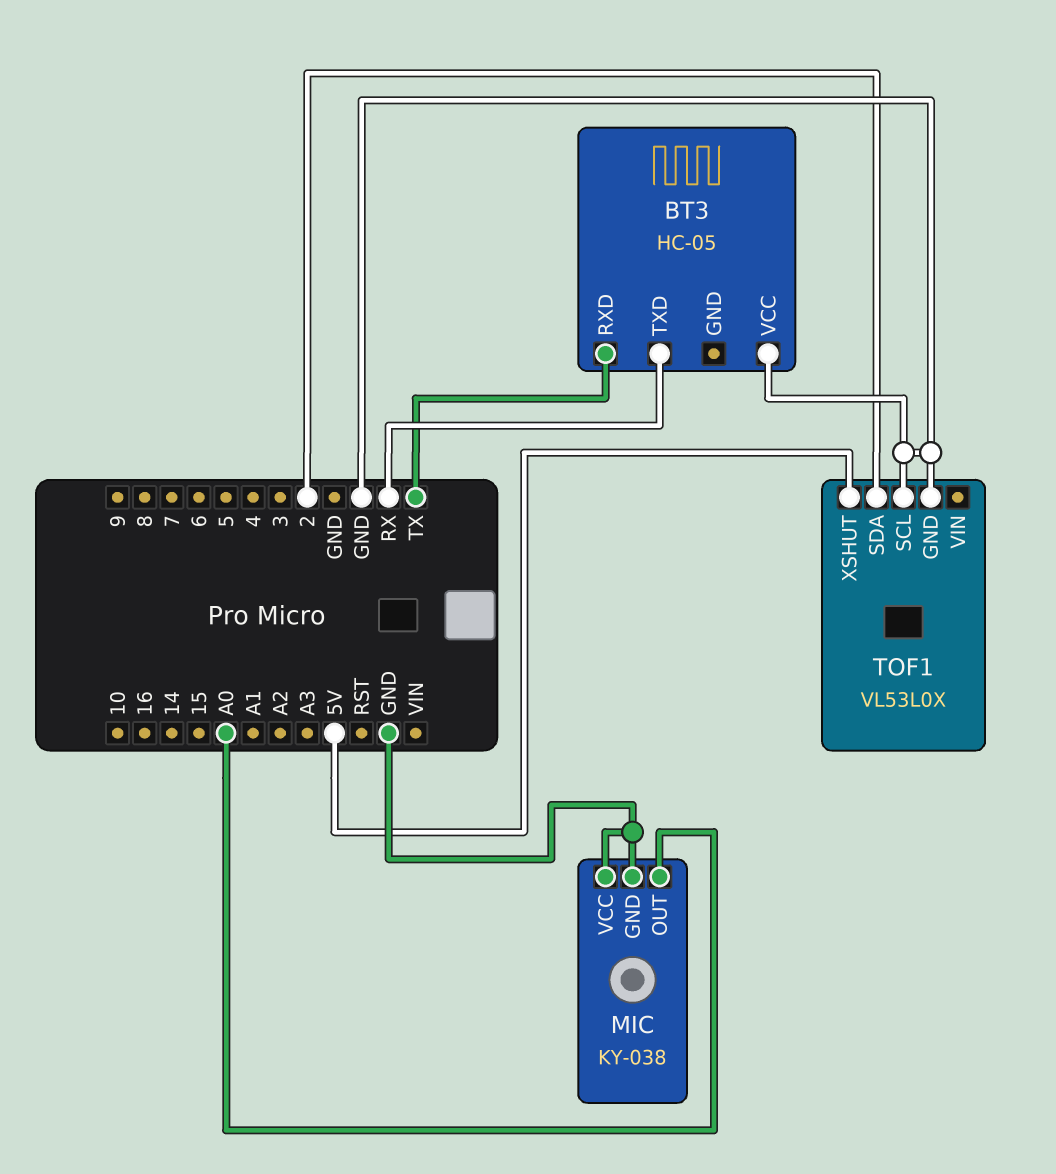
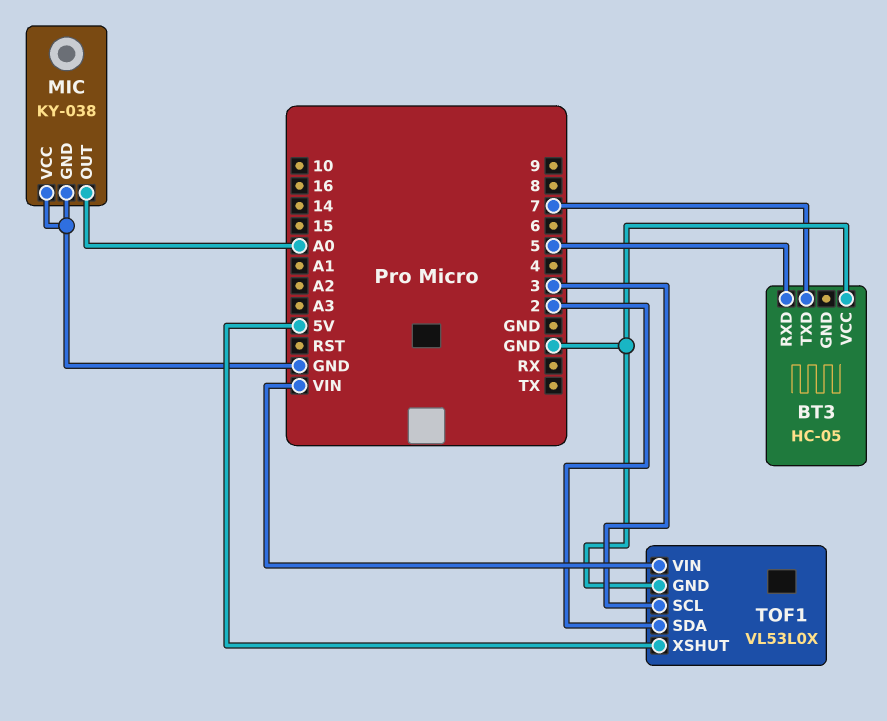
BT3 pin RXD: TX -> 5
BT3 pin TXD: RX -> 7
TOF1 pin SCL: GND -> 3
TOF1 pin VIN: none -> VIN

